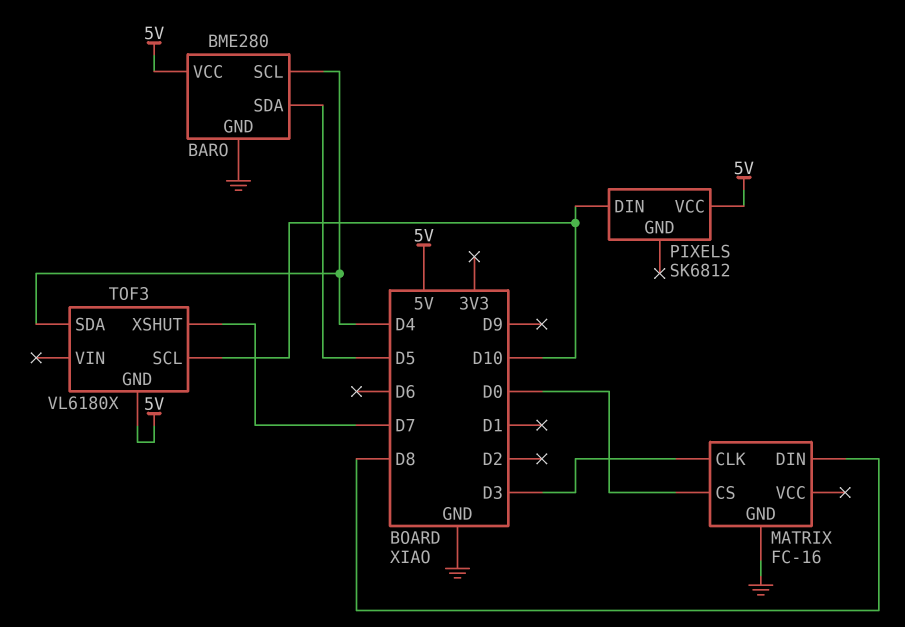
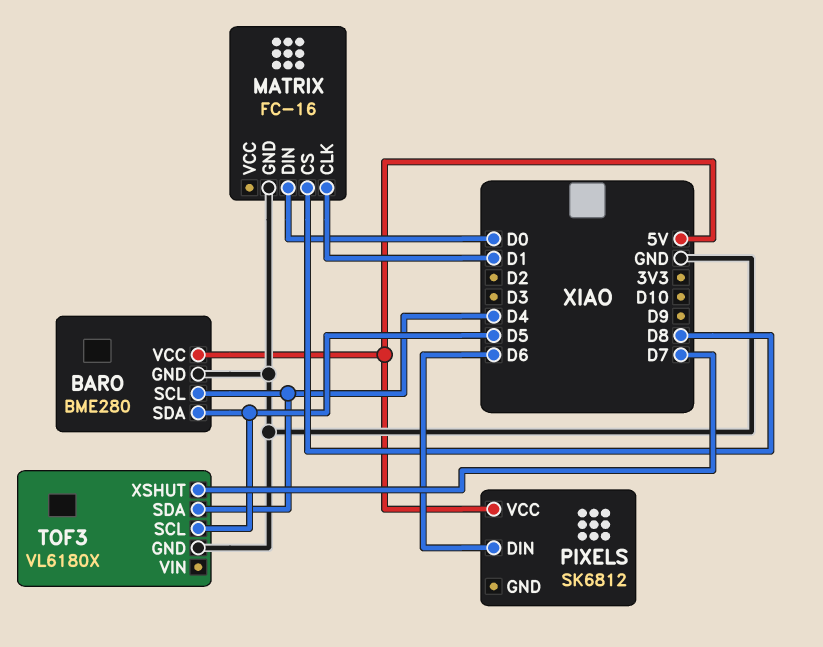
MATRIX pin CLK: D3 -> D1
MATRIX pin CS: D0 -> D8
MATRIX pin DIN: D8 -> D0
PIXELS pin DIN: D10 -> D6
TOF3 pin GND: 5V -> GND
TOF3 pin SCL: D10 -> D5

